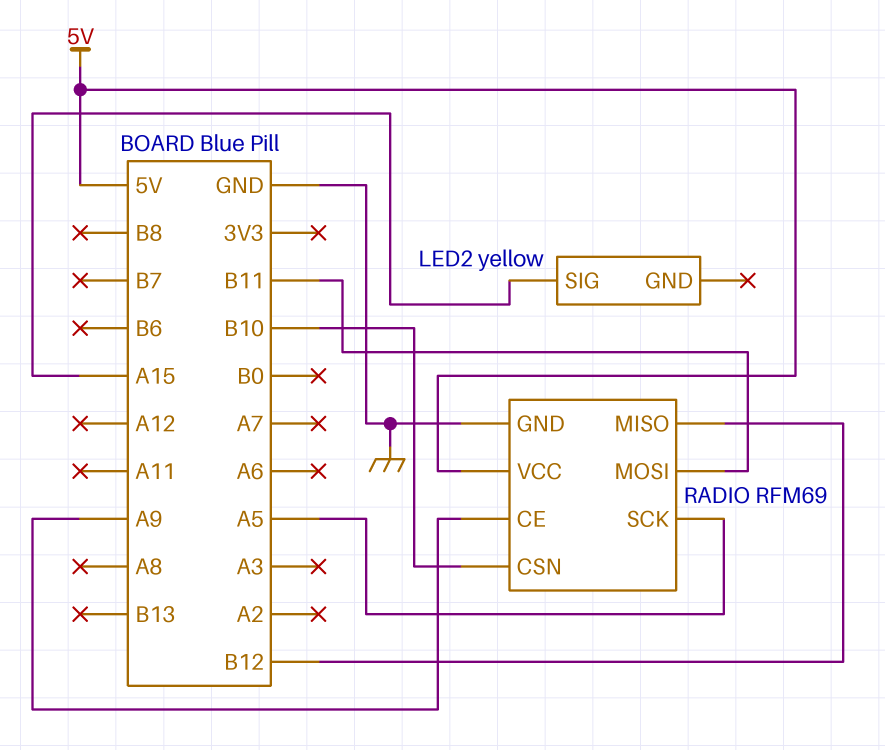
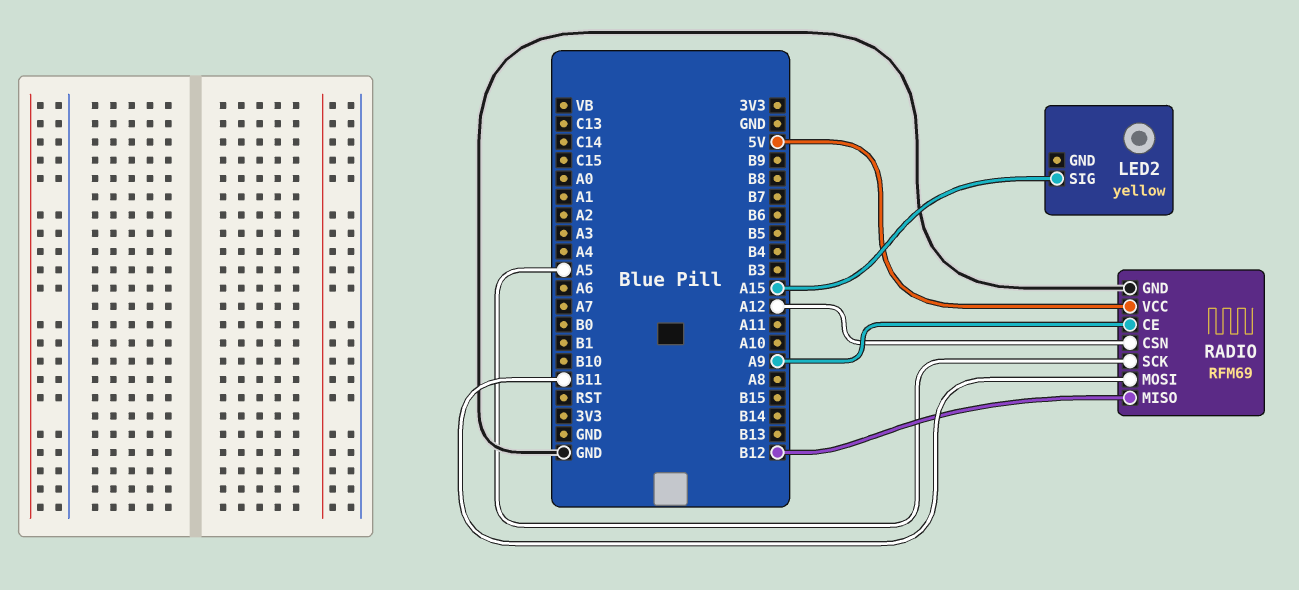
RADIO pin CSN: B10 -> A12

